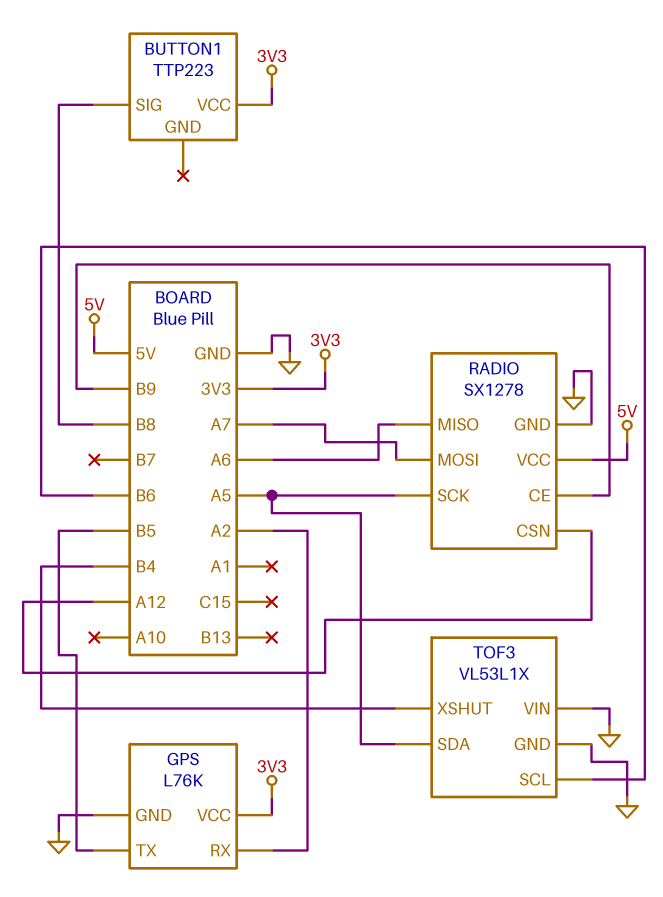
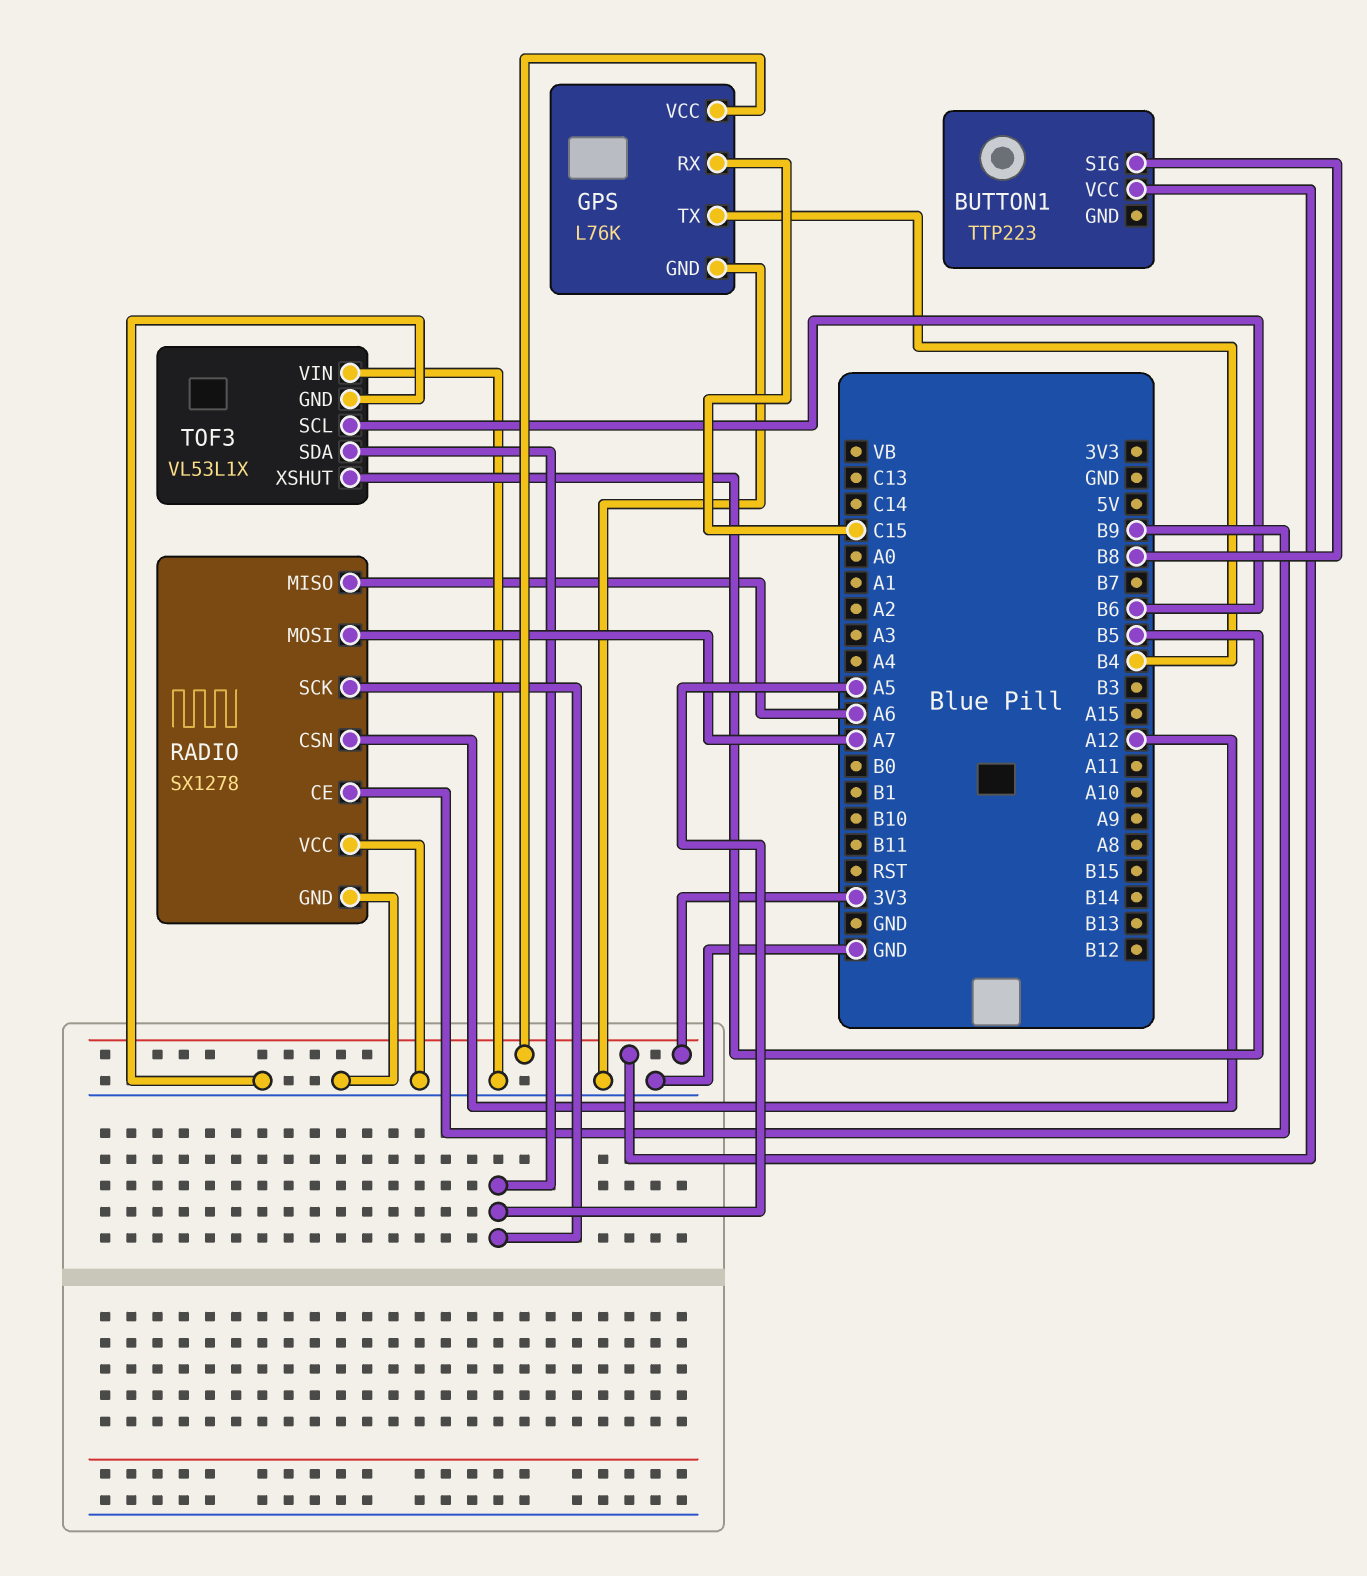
GPS pin RX: A2 -> C15
GPS pin TX: B5 -> B4
RADIO pin VCC: 5V -> GND
TOF3 pin XSHUT: B4 -> B5

